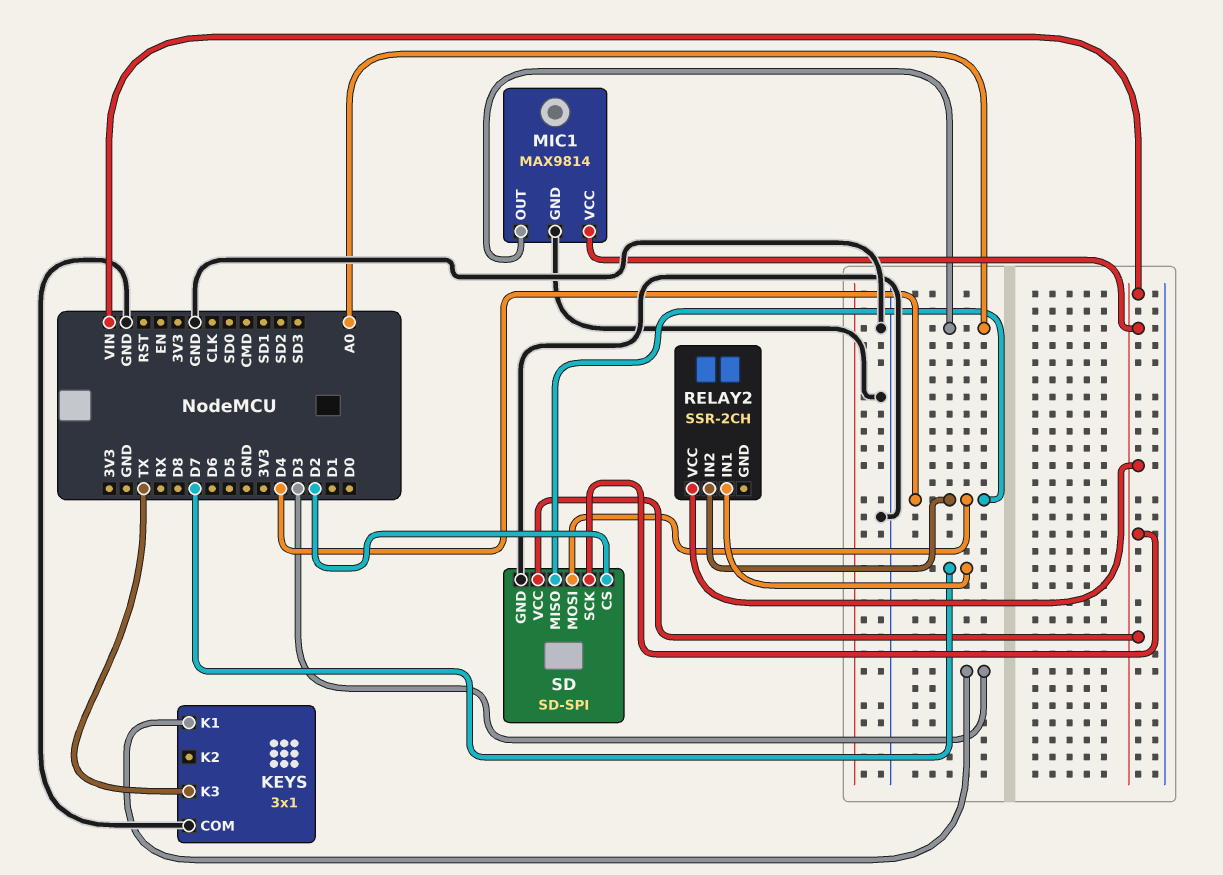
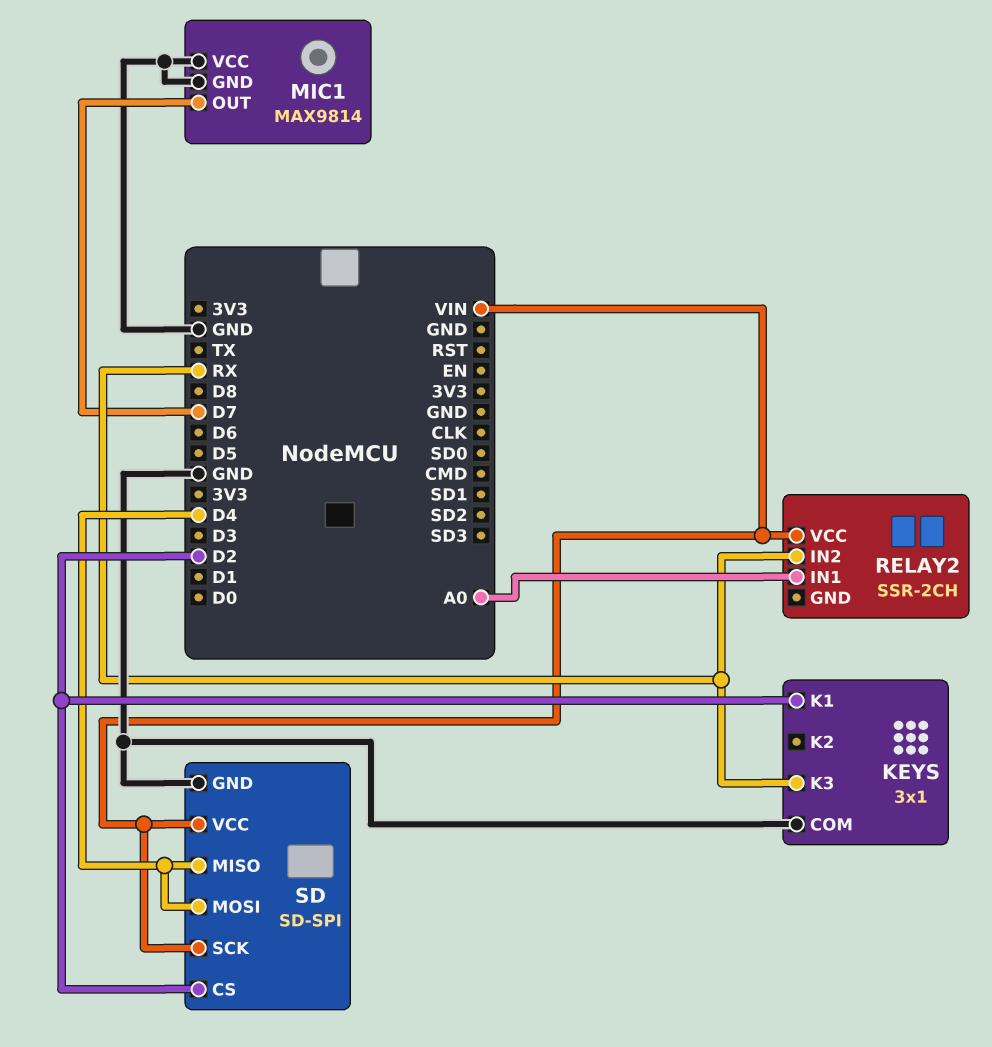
KEYS pin K1: D3 -> D2
KEYS pin K3: TX -> RX
MIC1 pin OUT: A0 -> D7
MIC1 pin VCC: VIN -> GND
RELAY2 pin IN1: D7 -> A0
RELAY2 pin IN2: D4 -> RX

